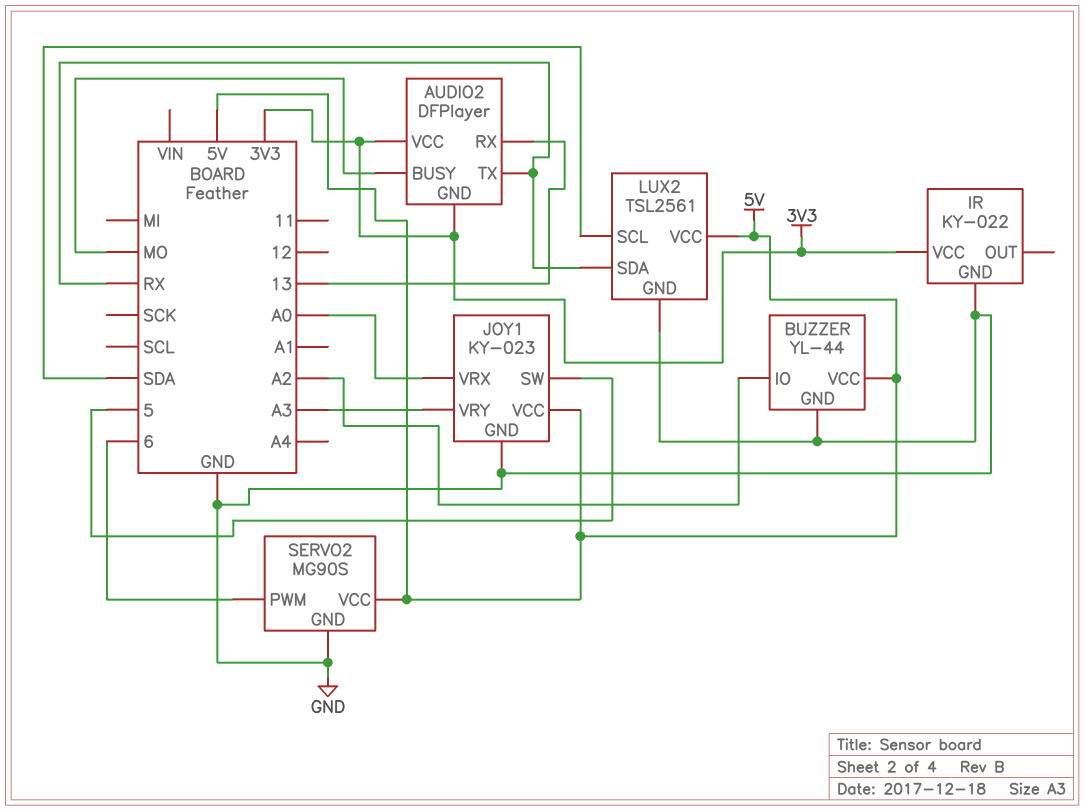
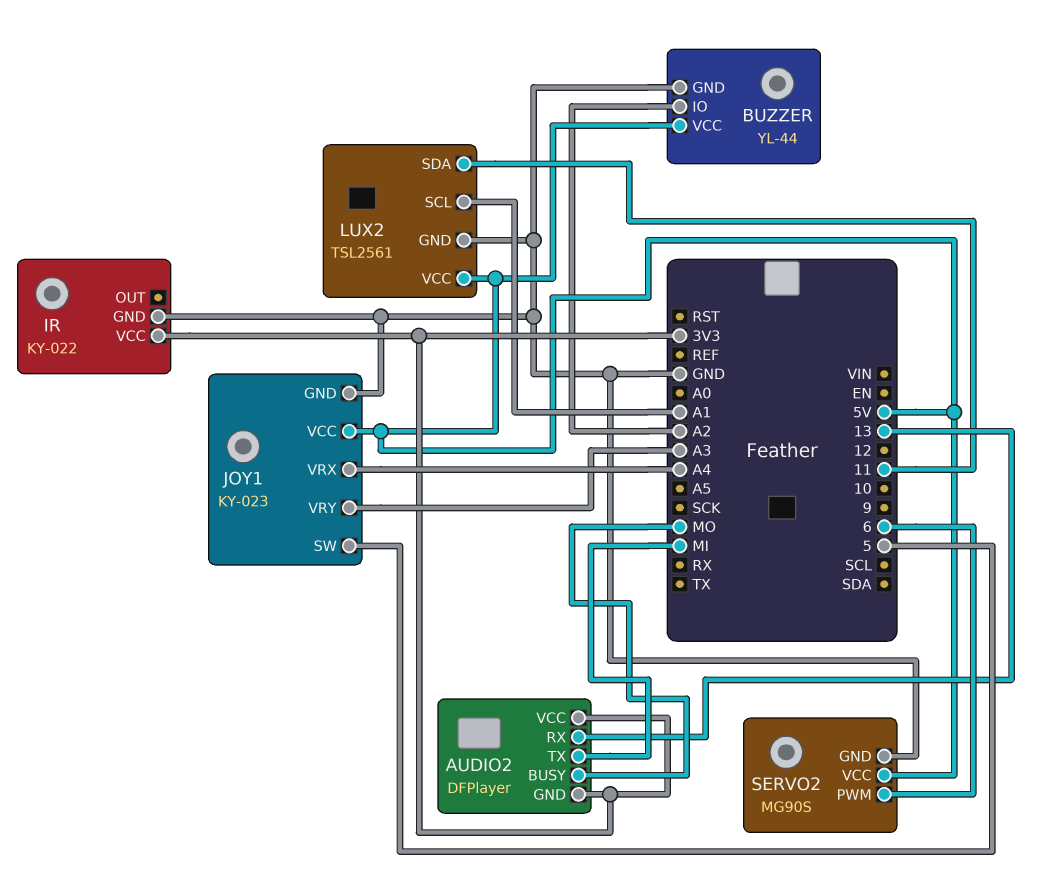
AUDIO2 pin TX: RX -> MI
JOY1 pin VRX: A0 -> A4
LUX2 pin SCL: SDA -> A1
LUX2 pin SDA: RX -> 11

